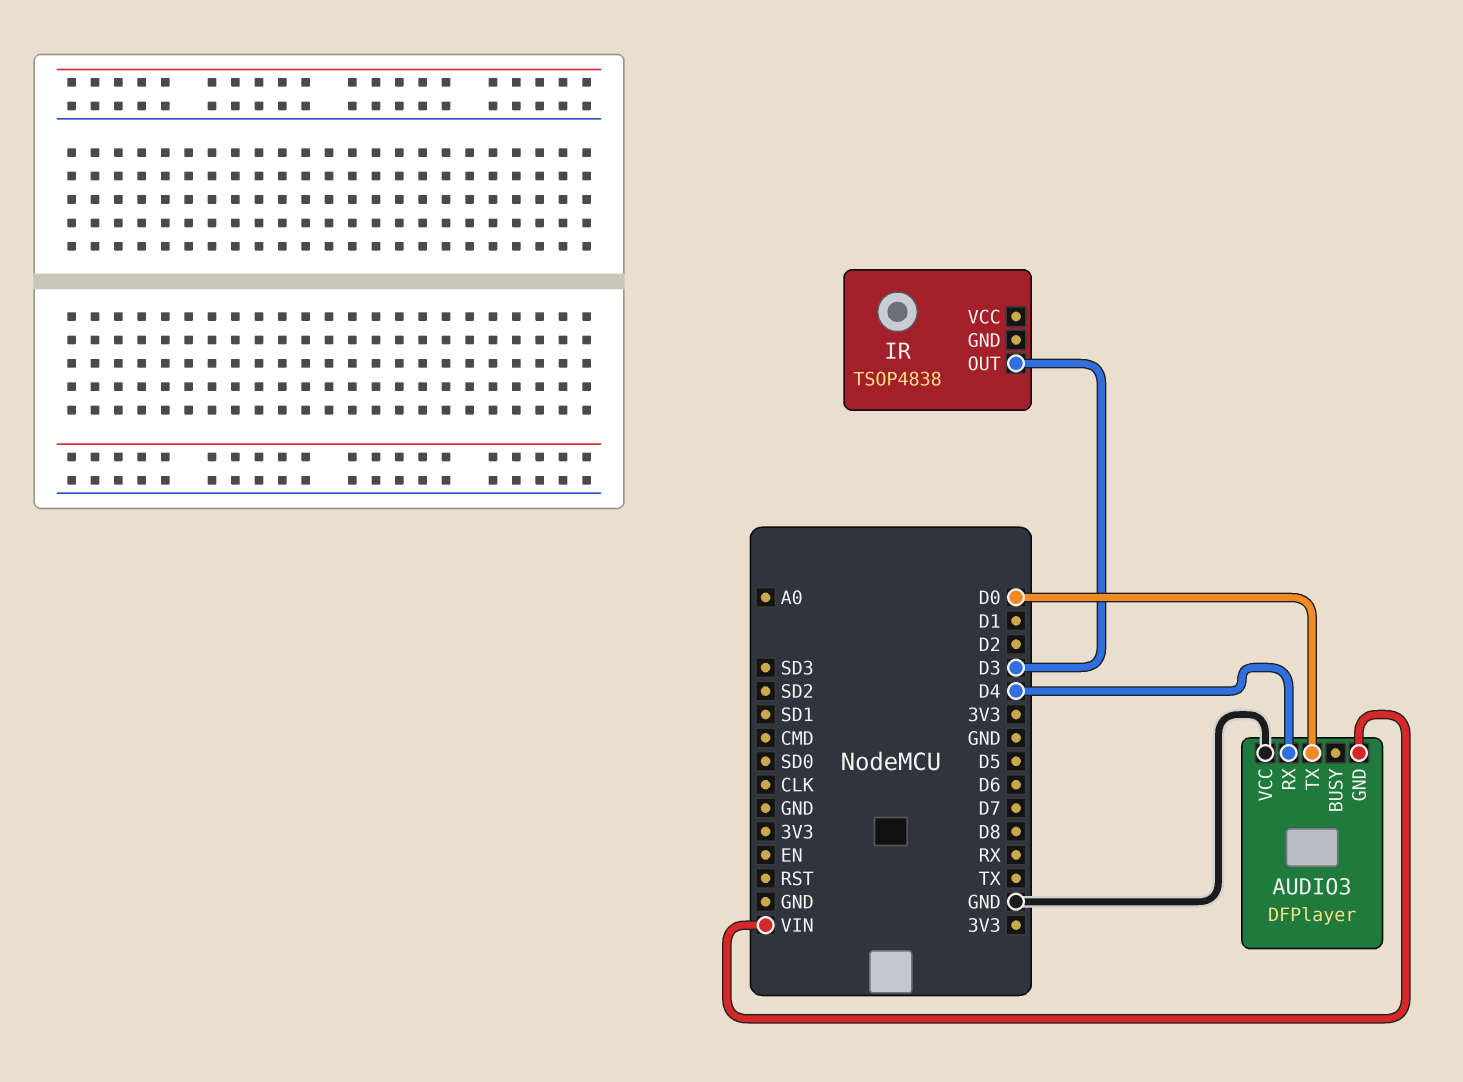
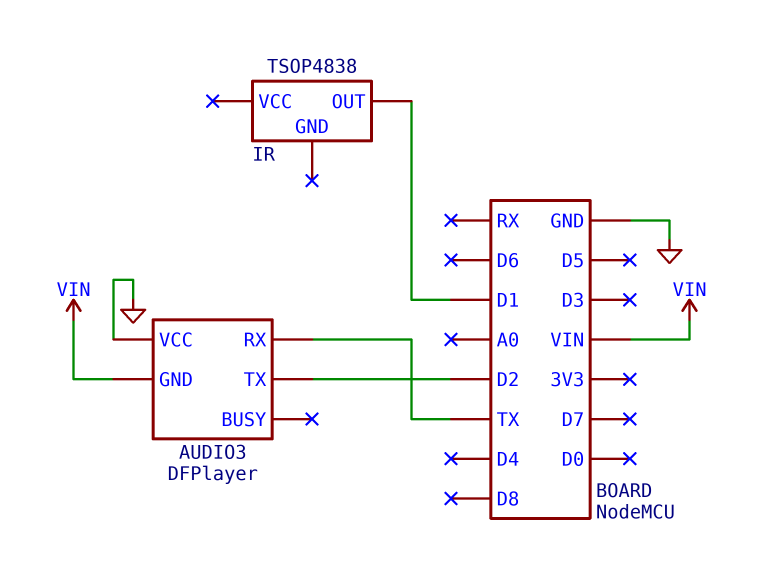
AUDIO3 pin RX: D4 -> TX
AUDIO3 pin TX: D0 -> D2
IR pin OUT: D3 -> D1

